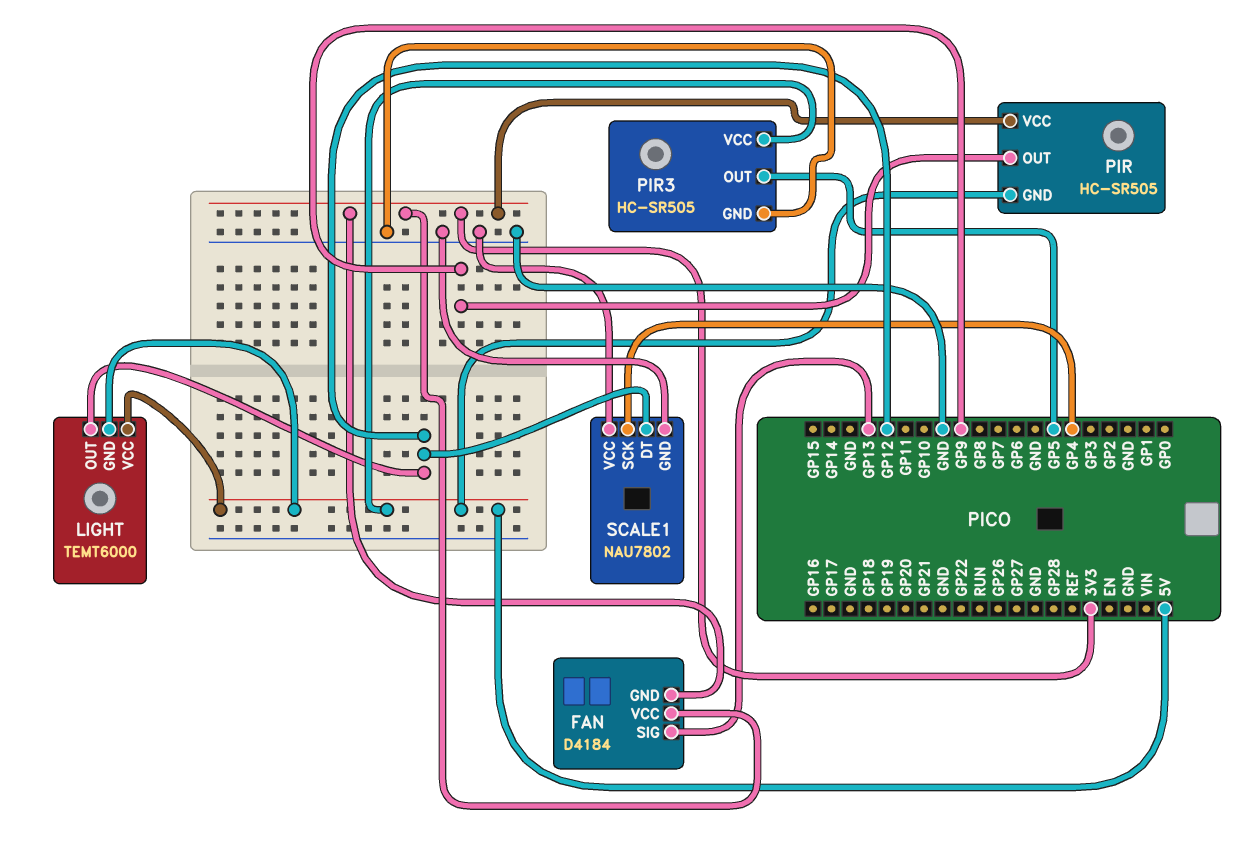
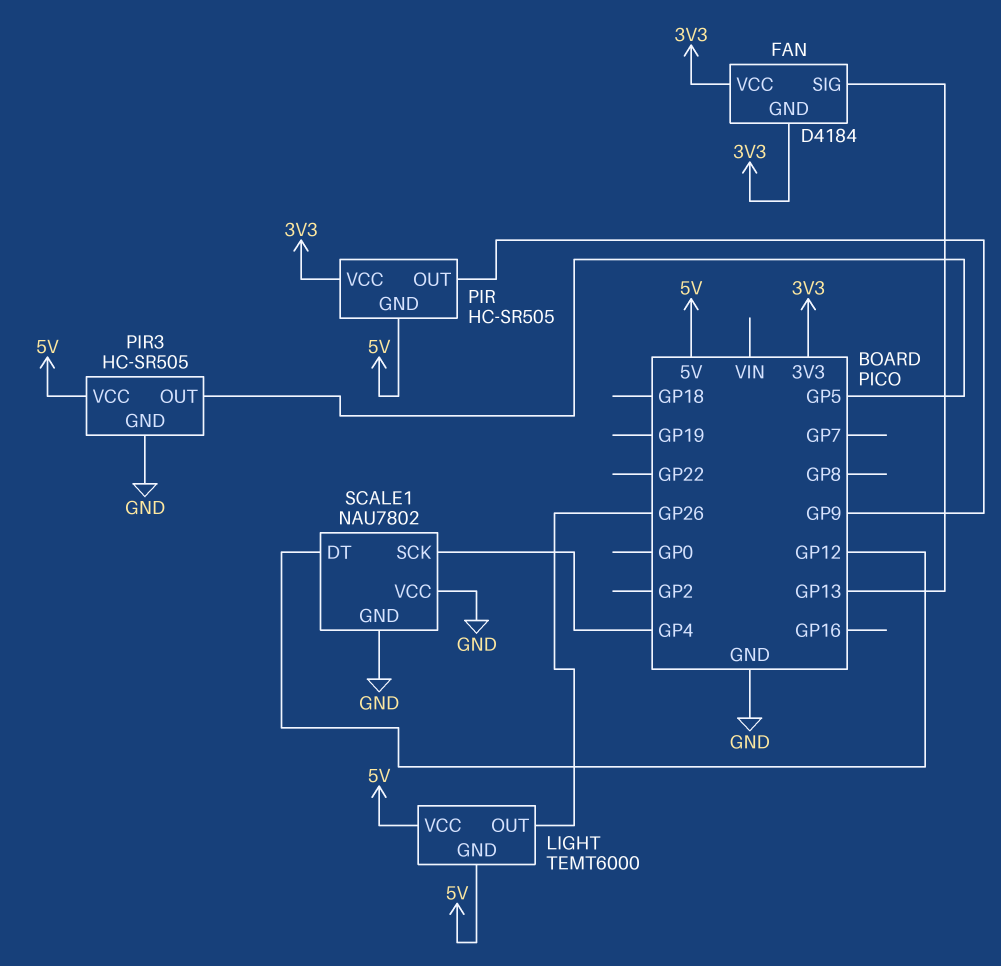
LIGHT pin OUT: GP12 -> GP26

